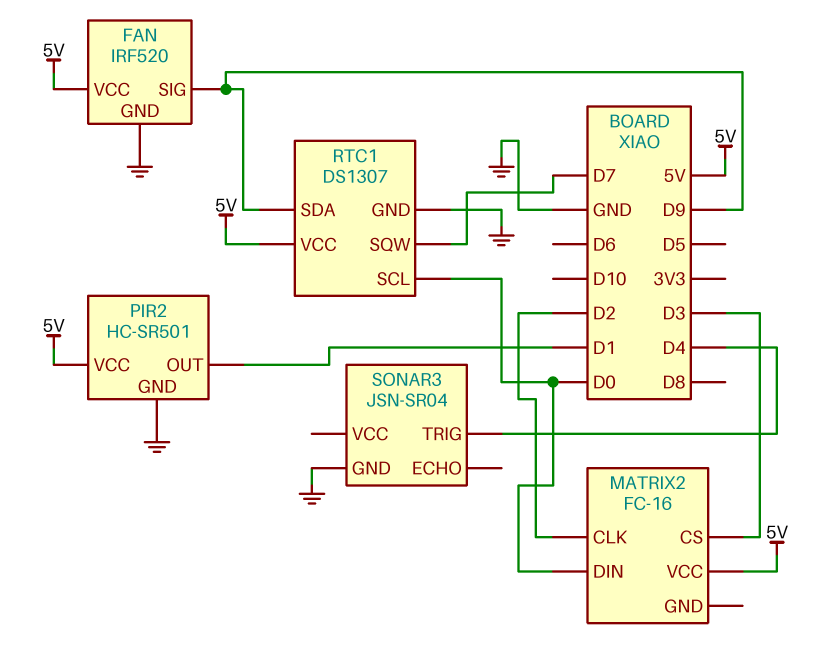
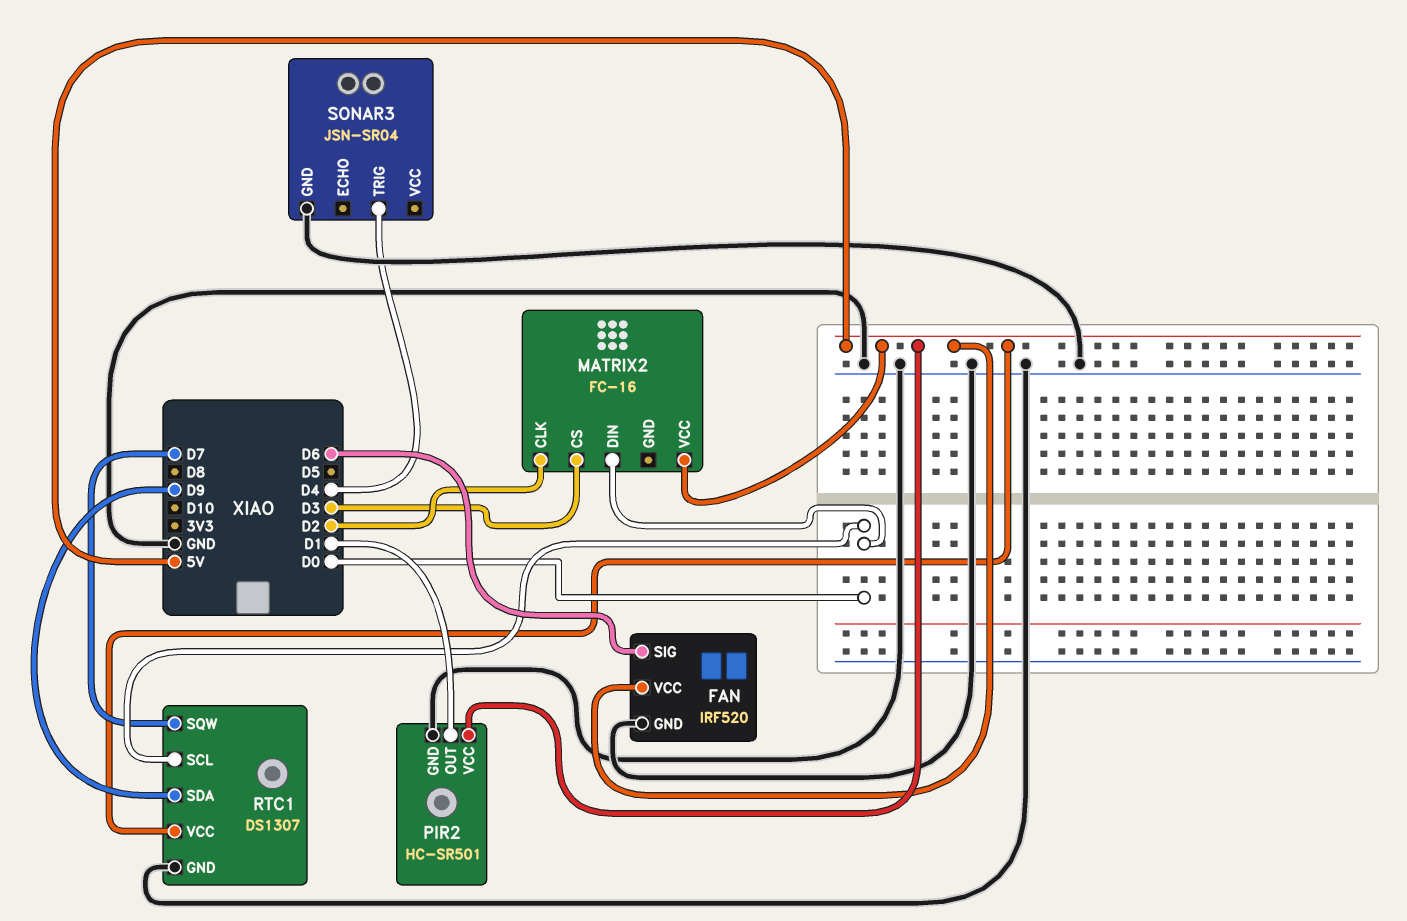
FAN pin SIG: D9 -> D6

